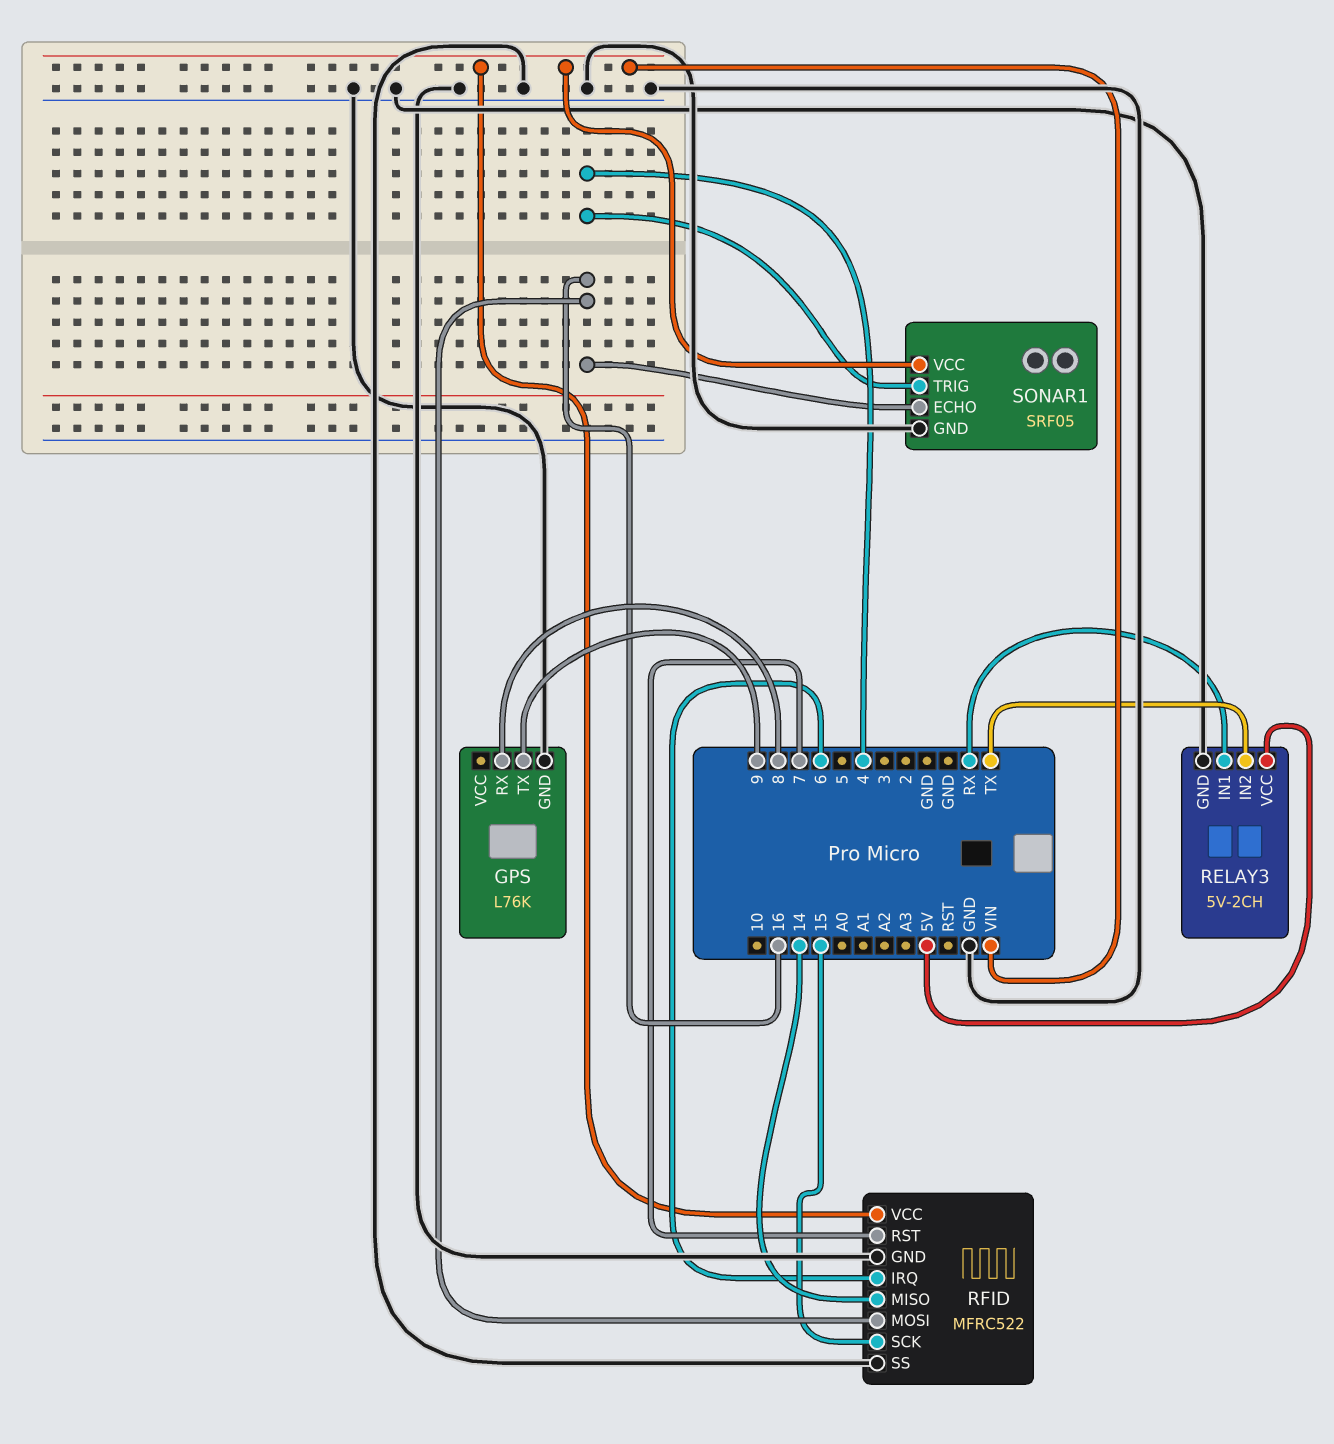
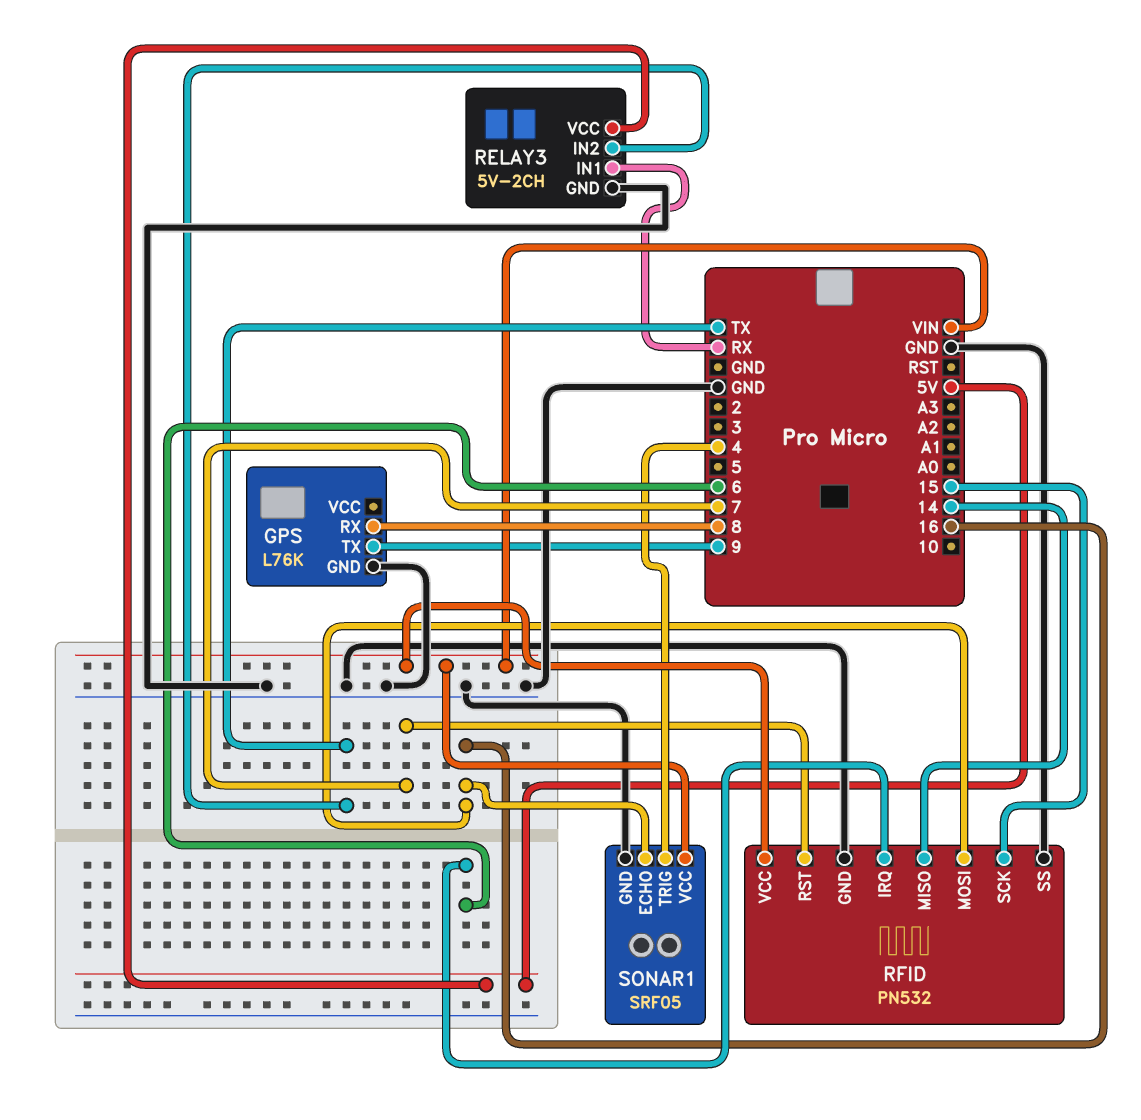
RFID: MFRC522 -> PN532

